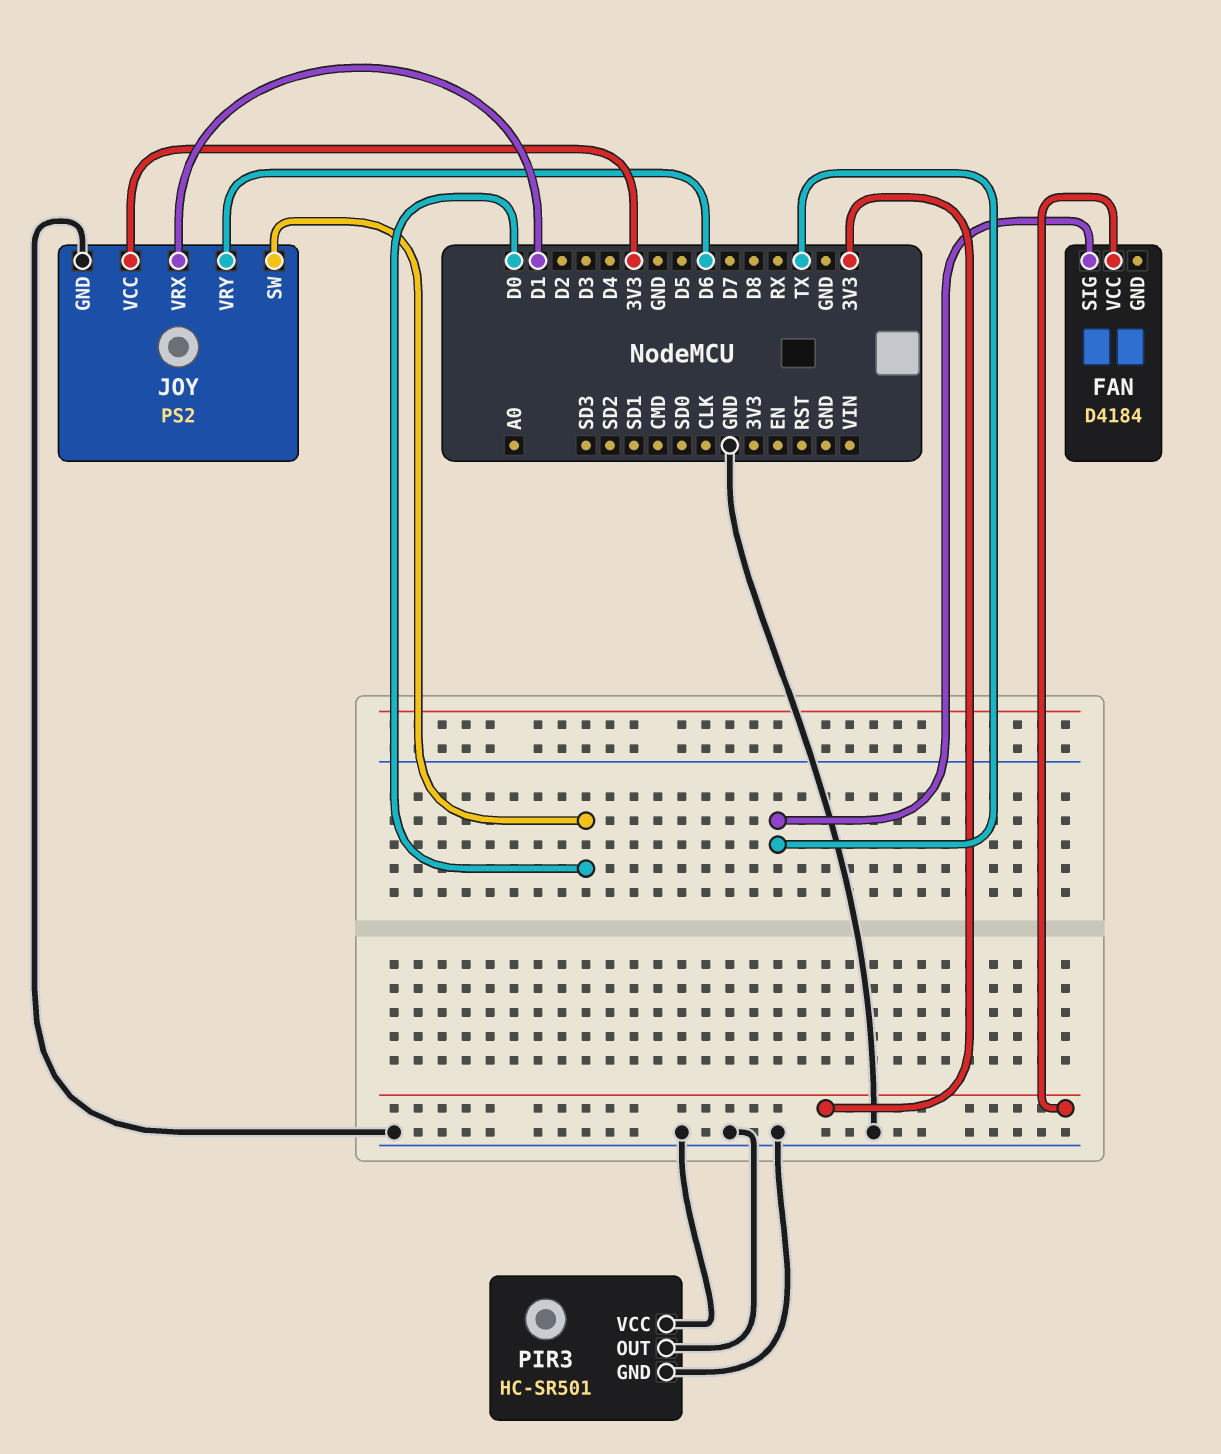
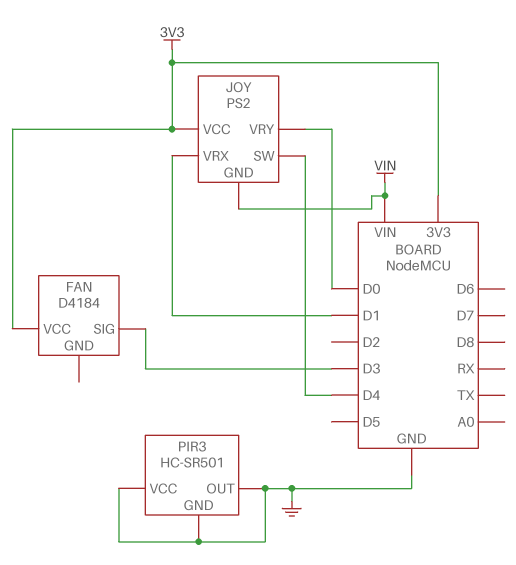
FAN pin SIG: TX -> D3
JOY pin GND: GND -> VIN
JOY pin SW: D0 -> D4
JOY pin VRY: D6 -> D0

